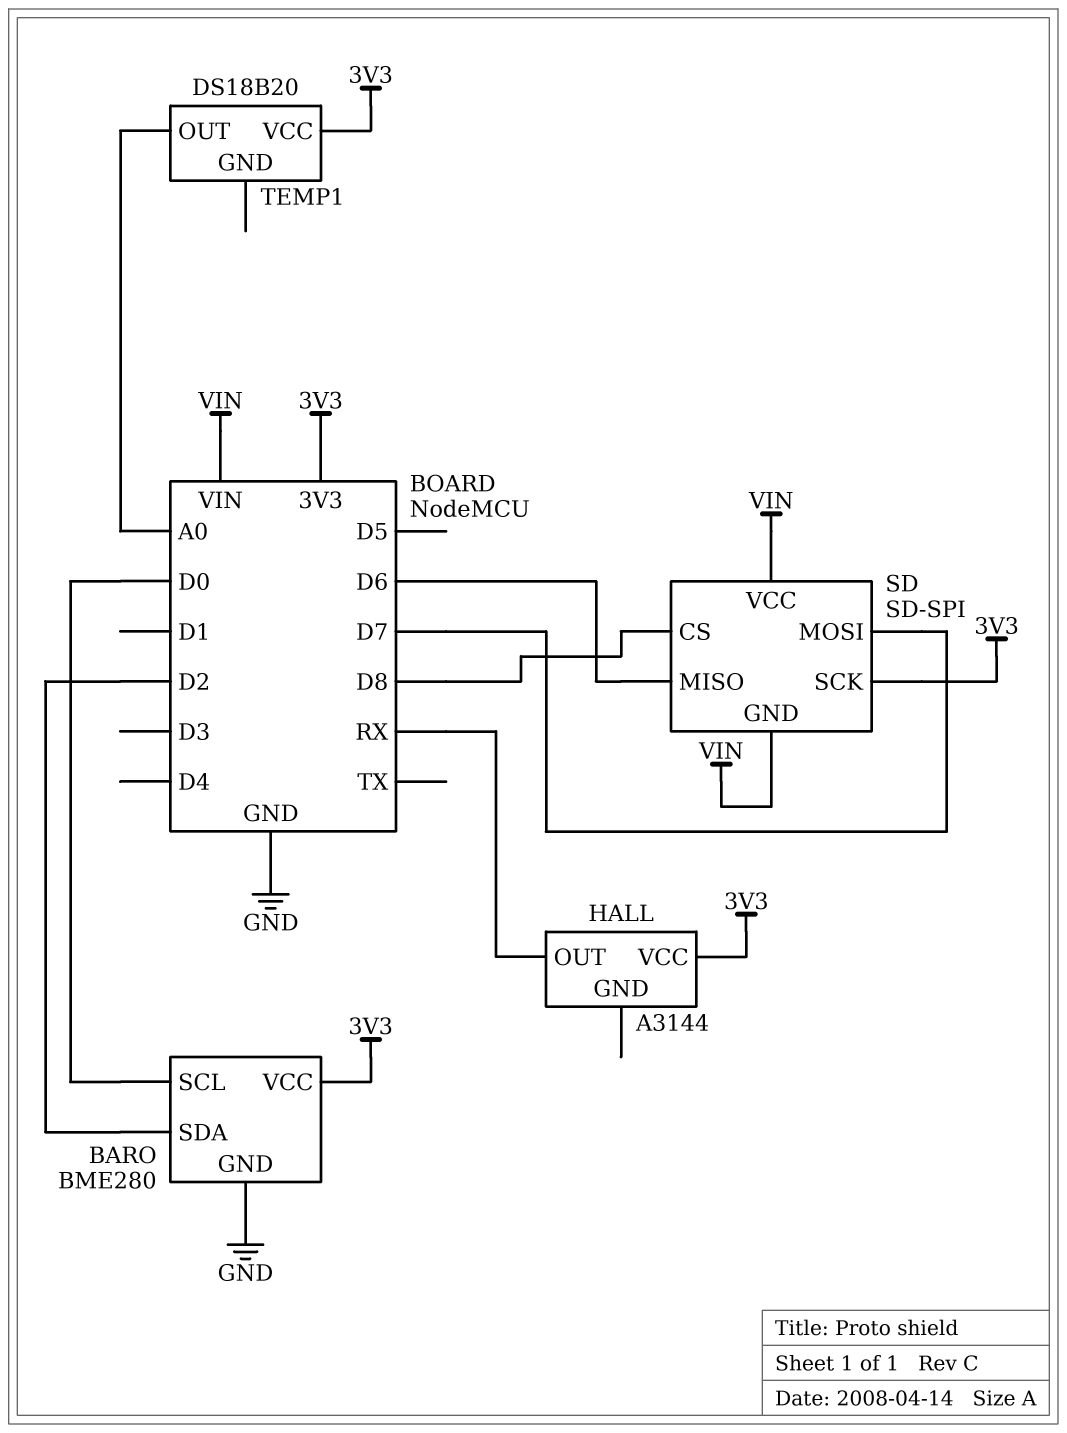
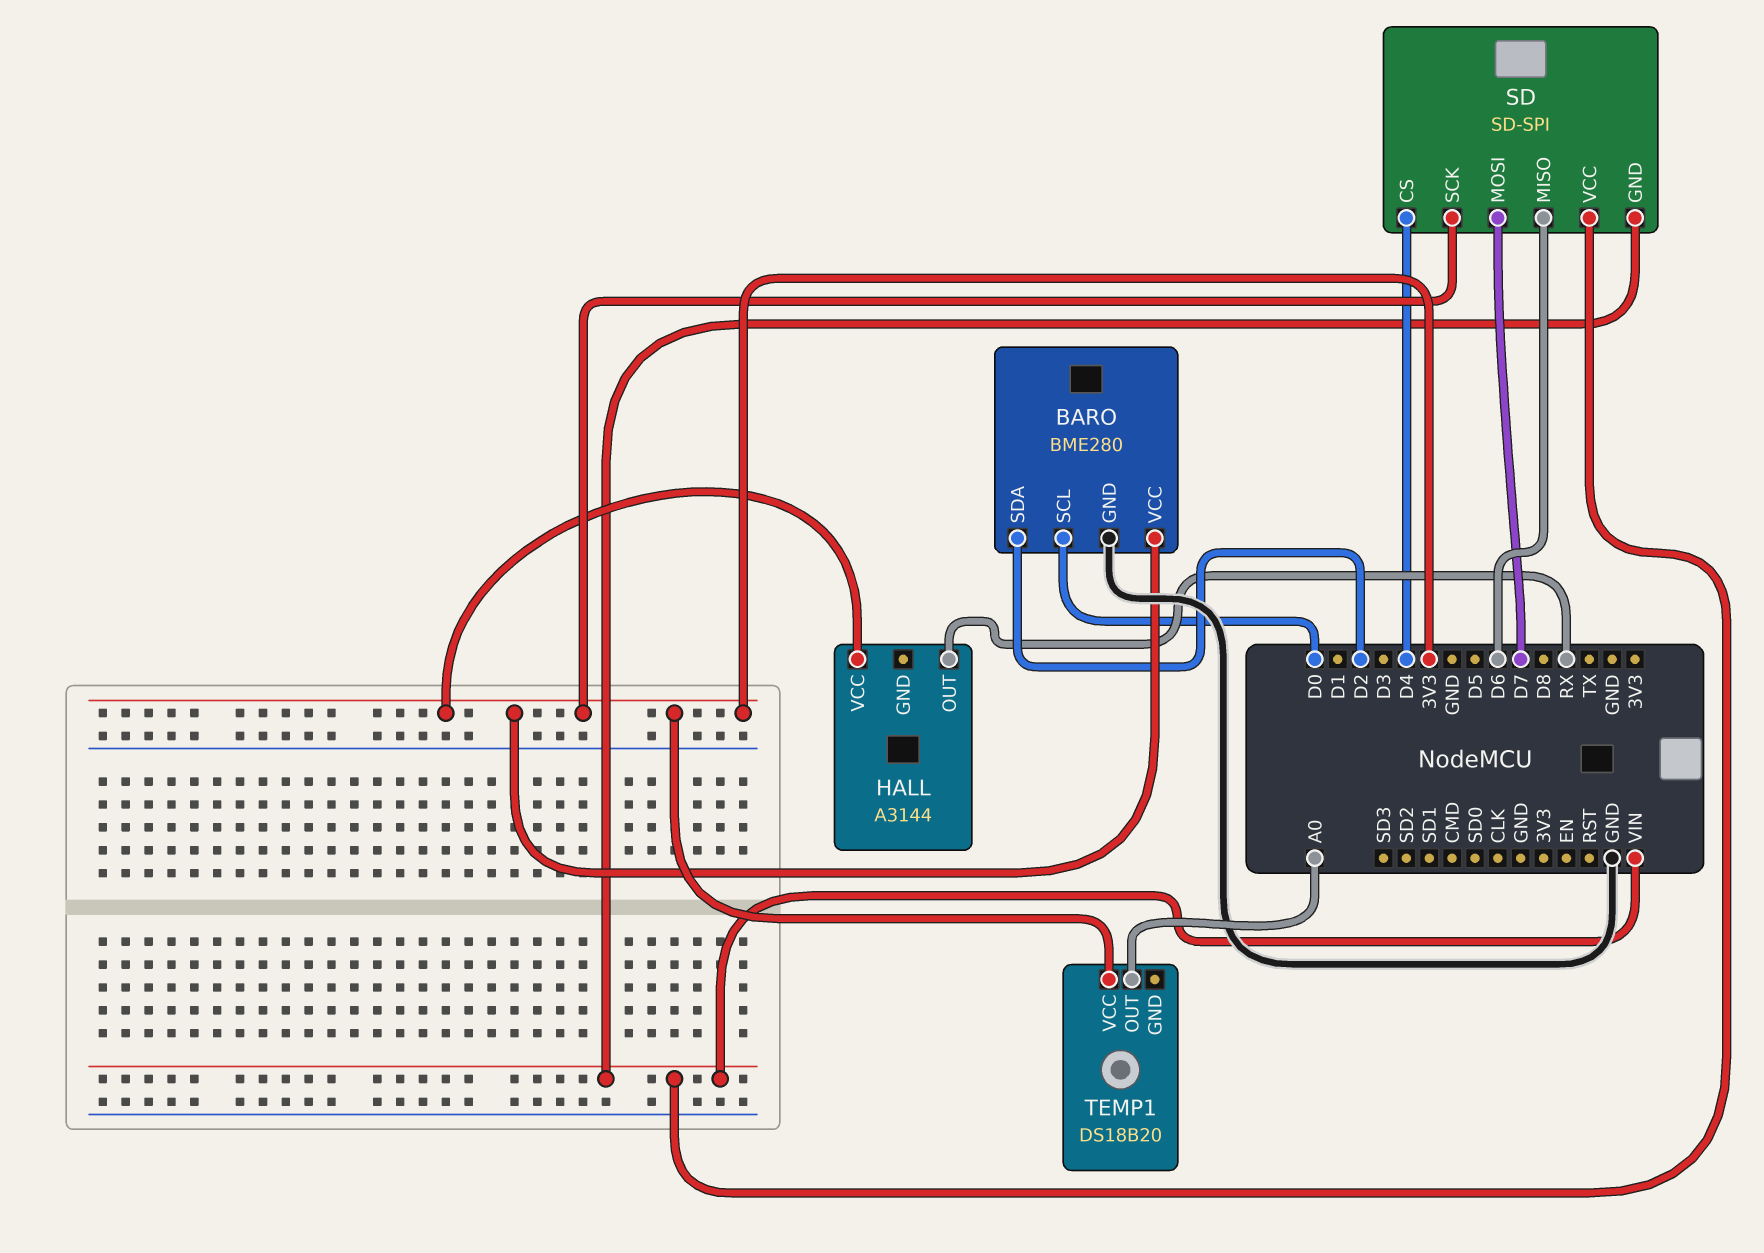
SD pin CS: D8 -> D4

